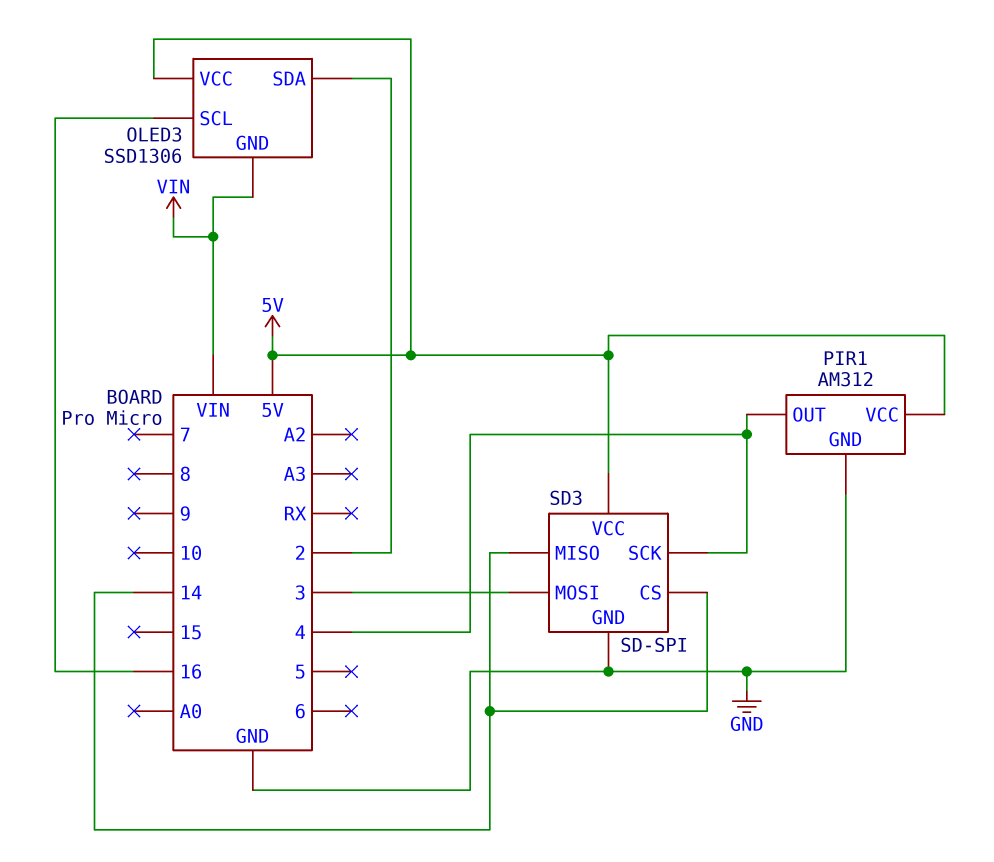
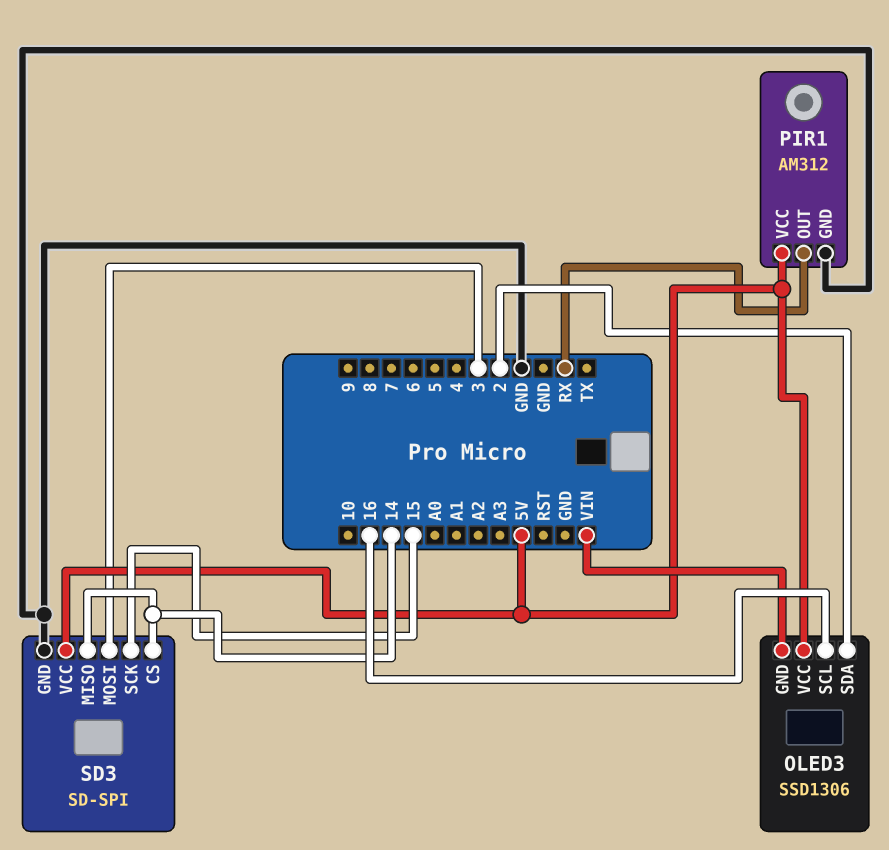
PIR1 pin OUT: 4 -> RX
SD3 pin SCK: 4 -> 15

